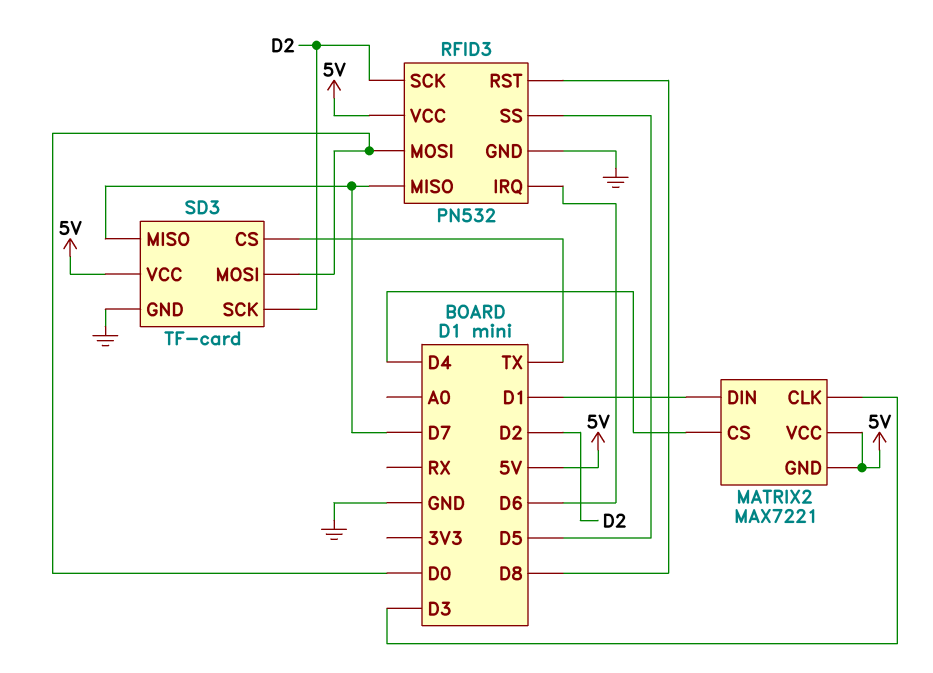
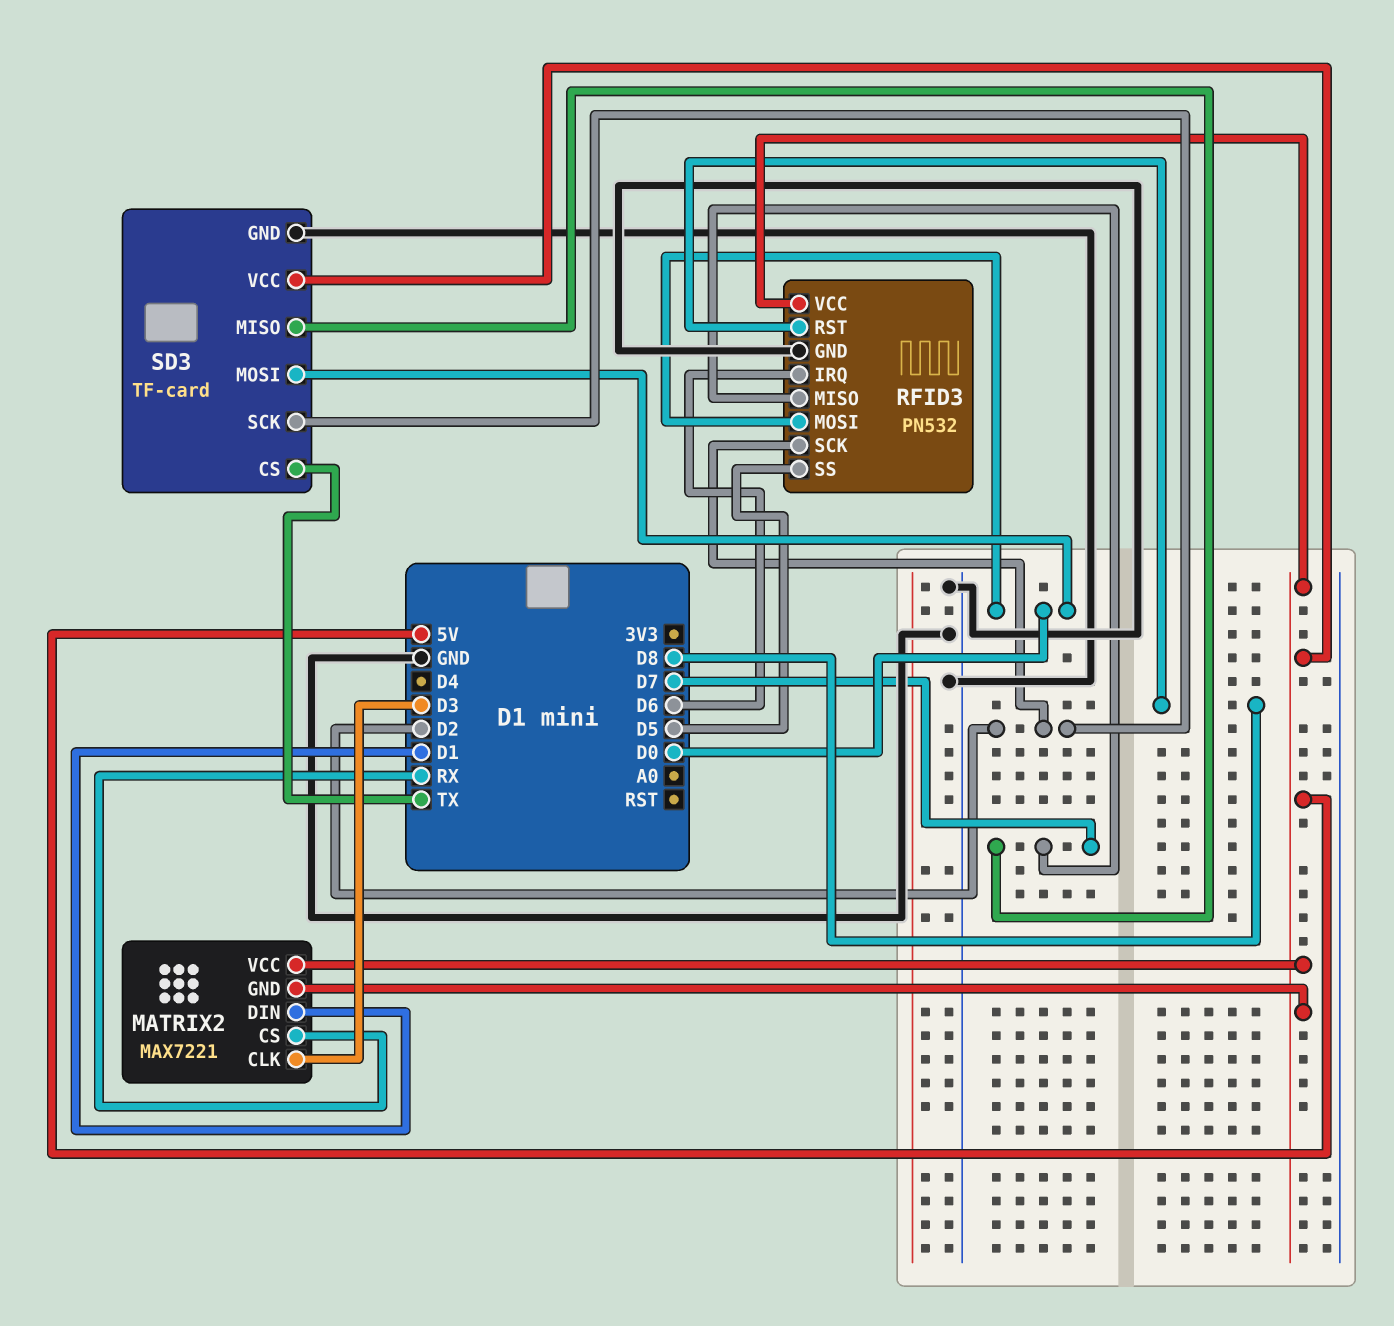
MATRIX2 pin CS: D4 -> RX

